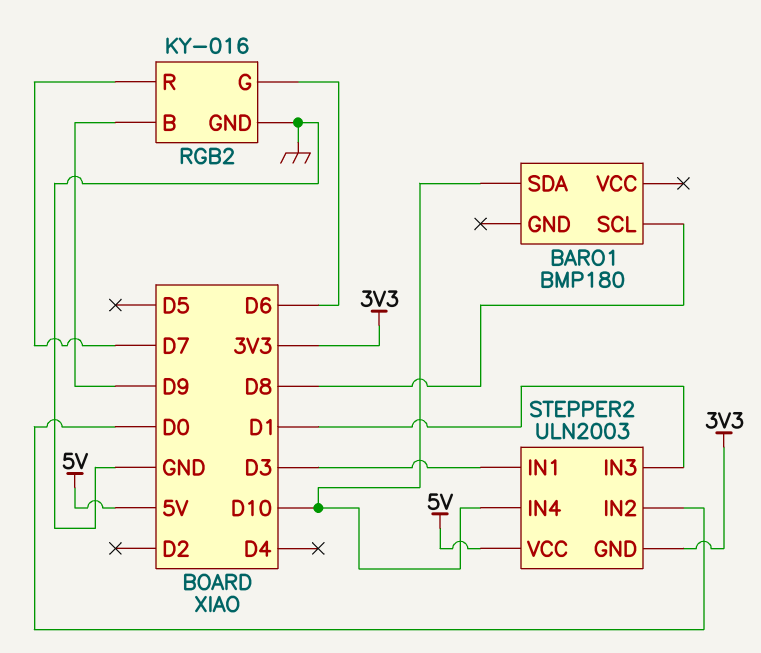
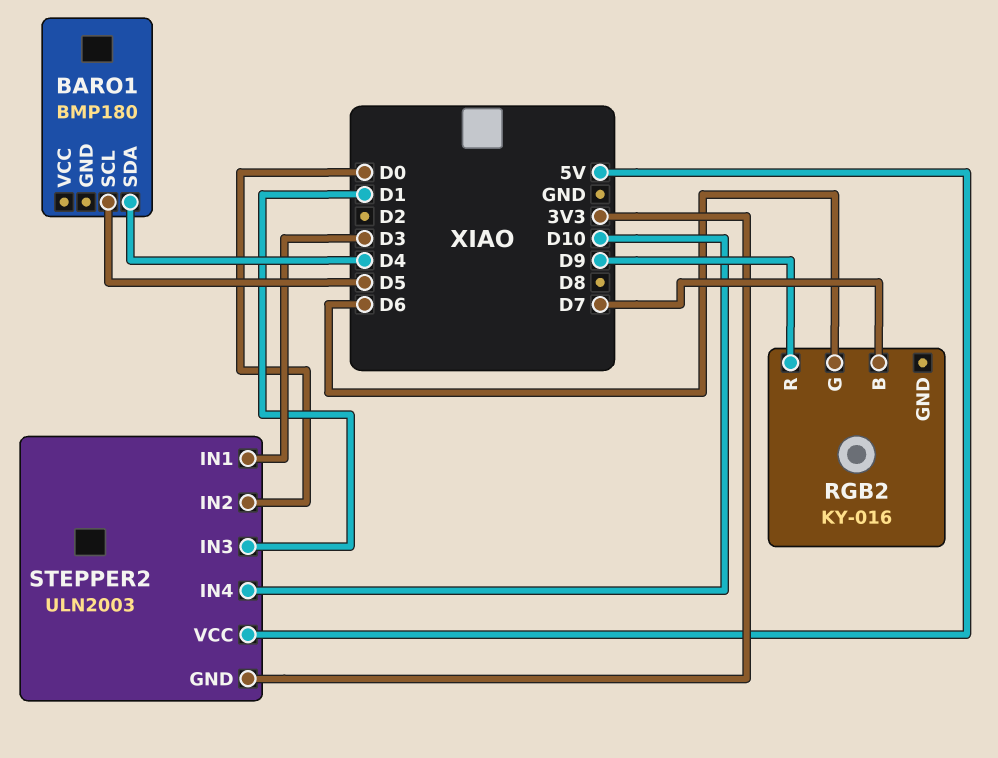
BARO1 pin SCL: D8 -> D5
BARO1 pin SDA: D10 -> D4
RGB2 pin B: D9 -> D7
RGB2 pin GND: GND -> none
RGB2 pin R: D7 -> D9

